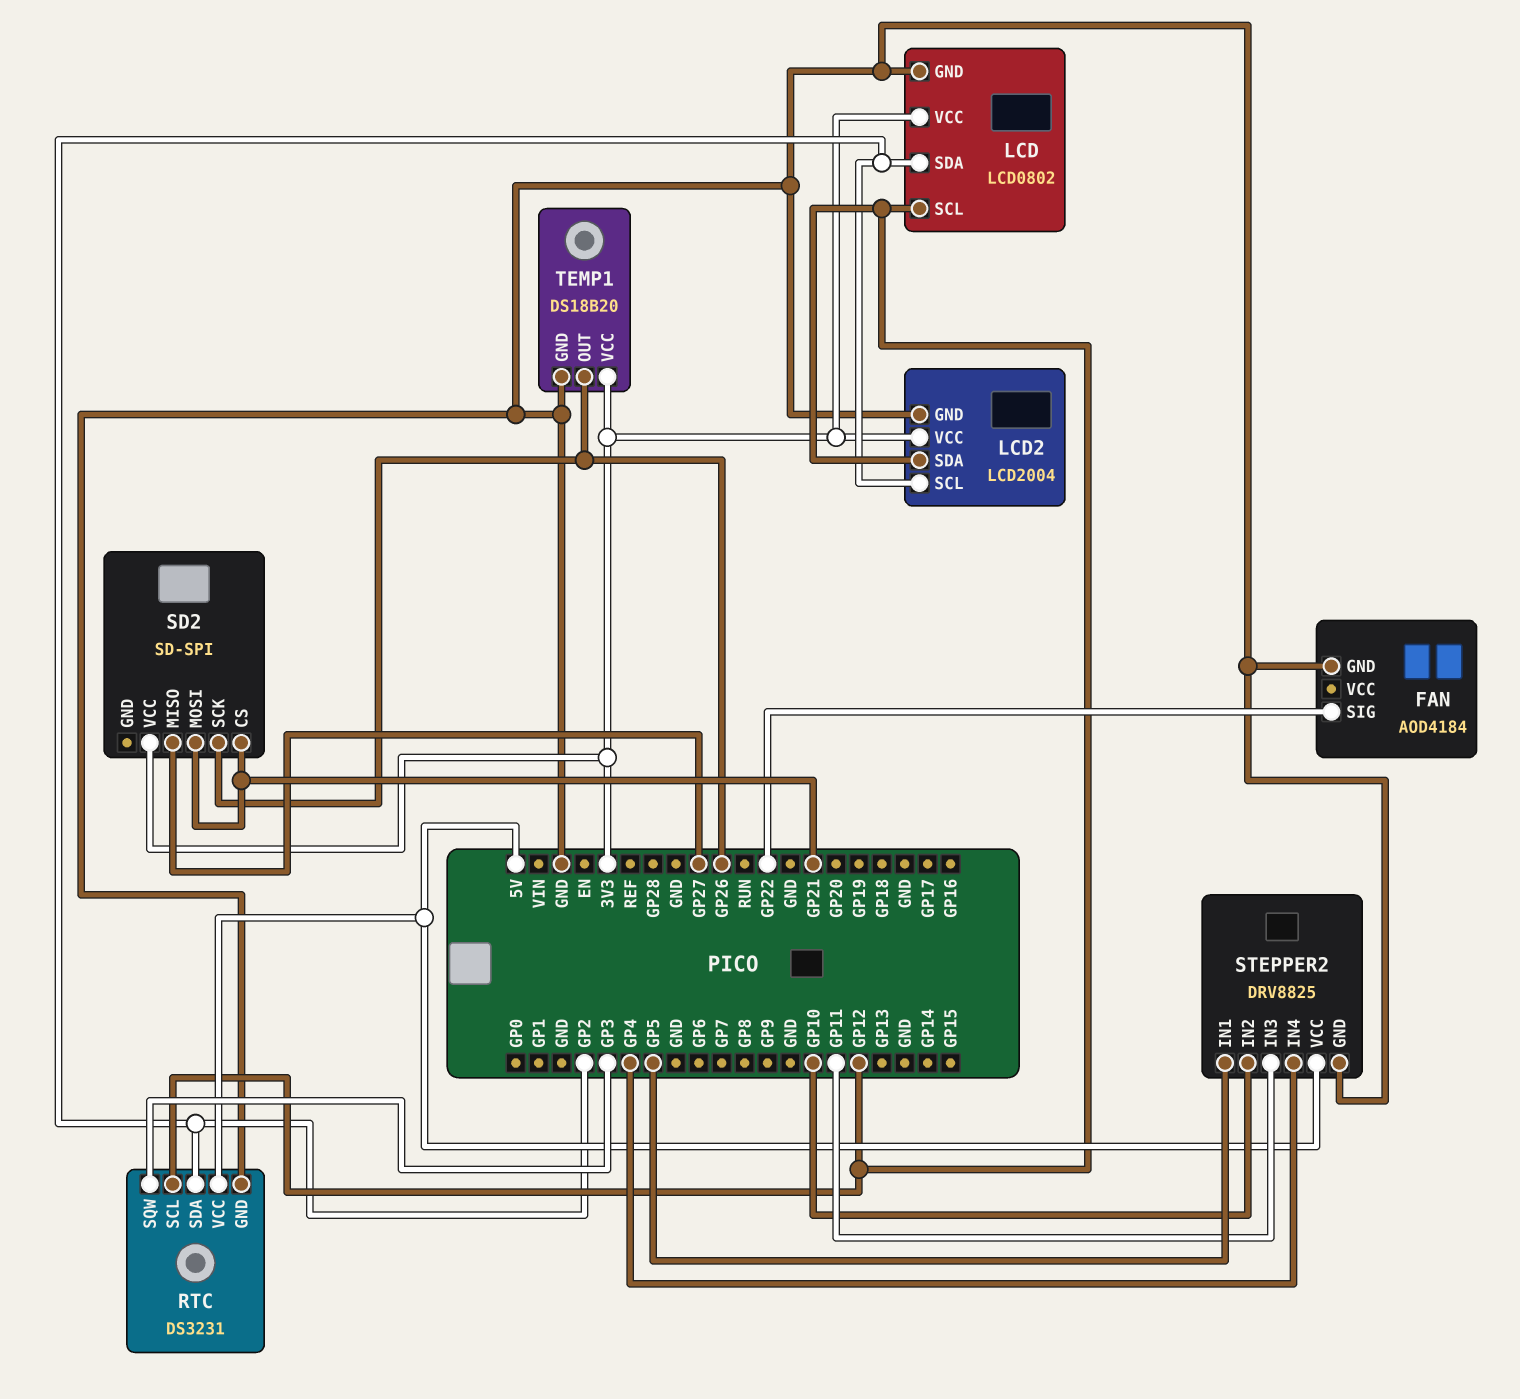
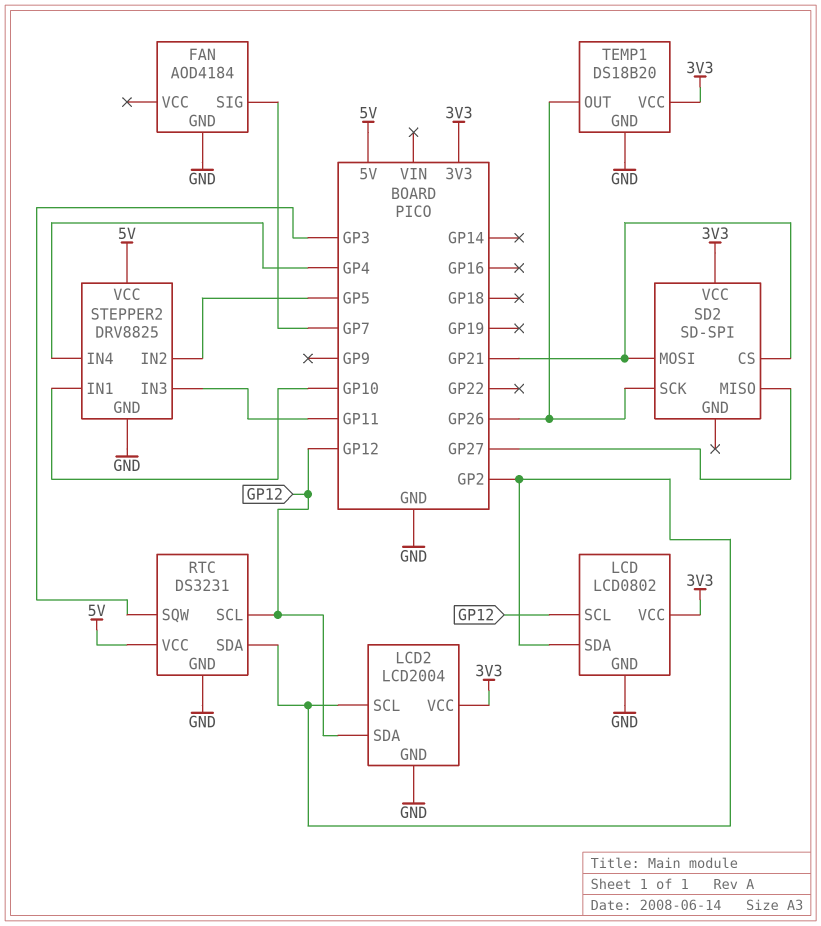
FAN pin SIG: GP22 -> GP7
STEPPER2 pin IN1: GP5 -> GP10
STEPPER2 pin IN2: GP10 -> GP5

